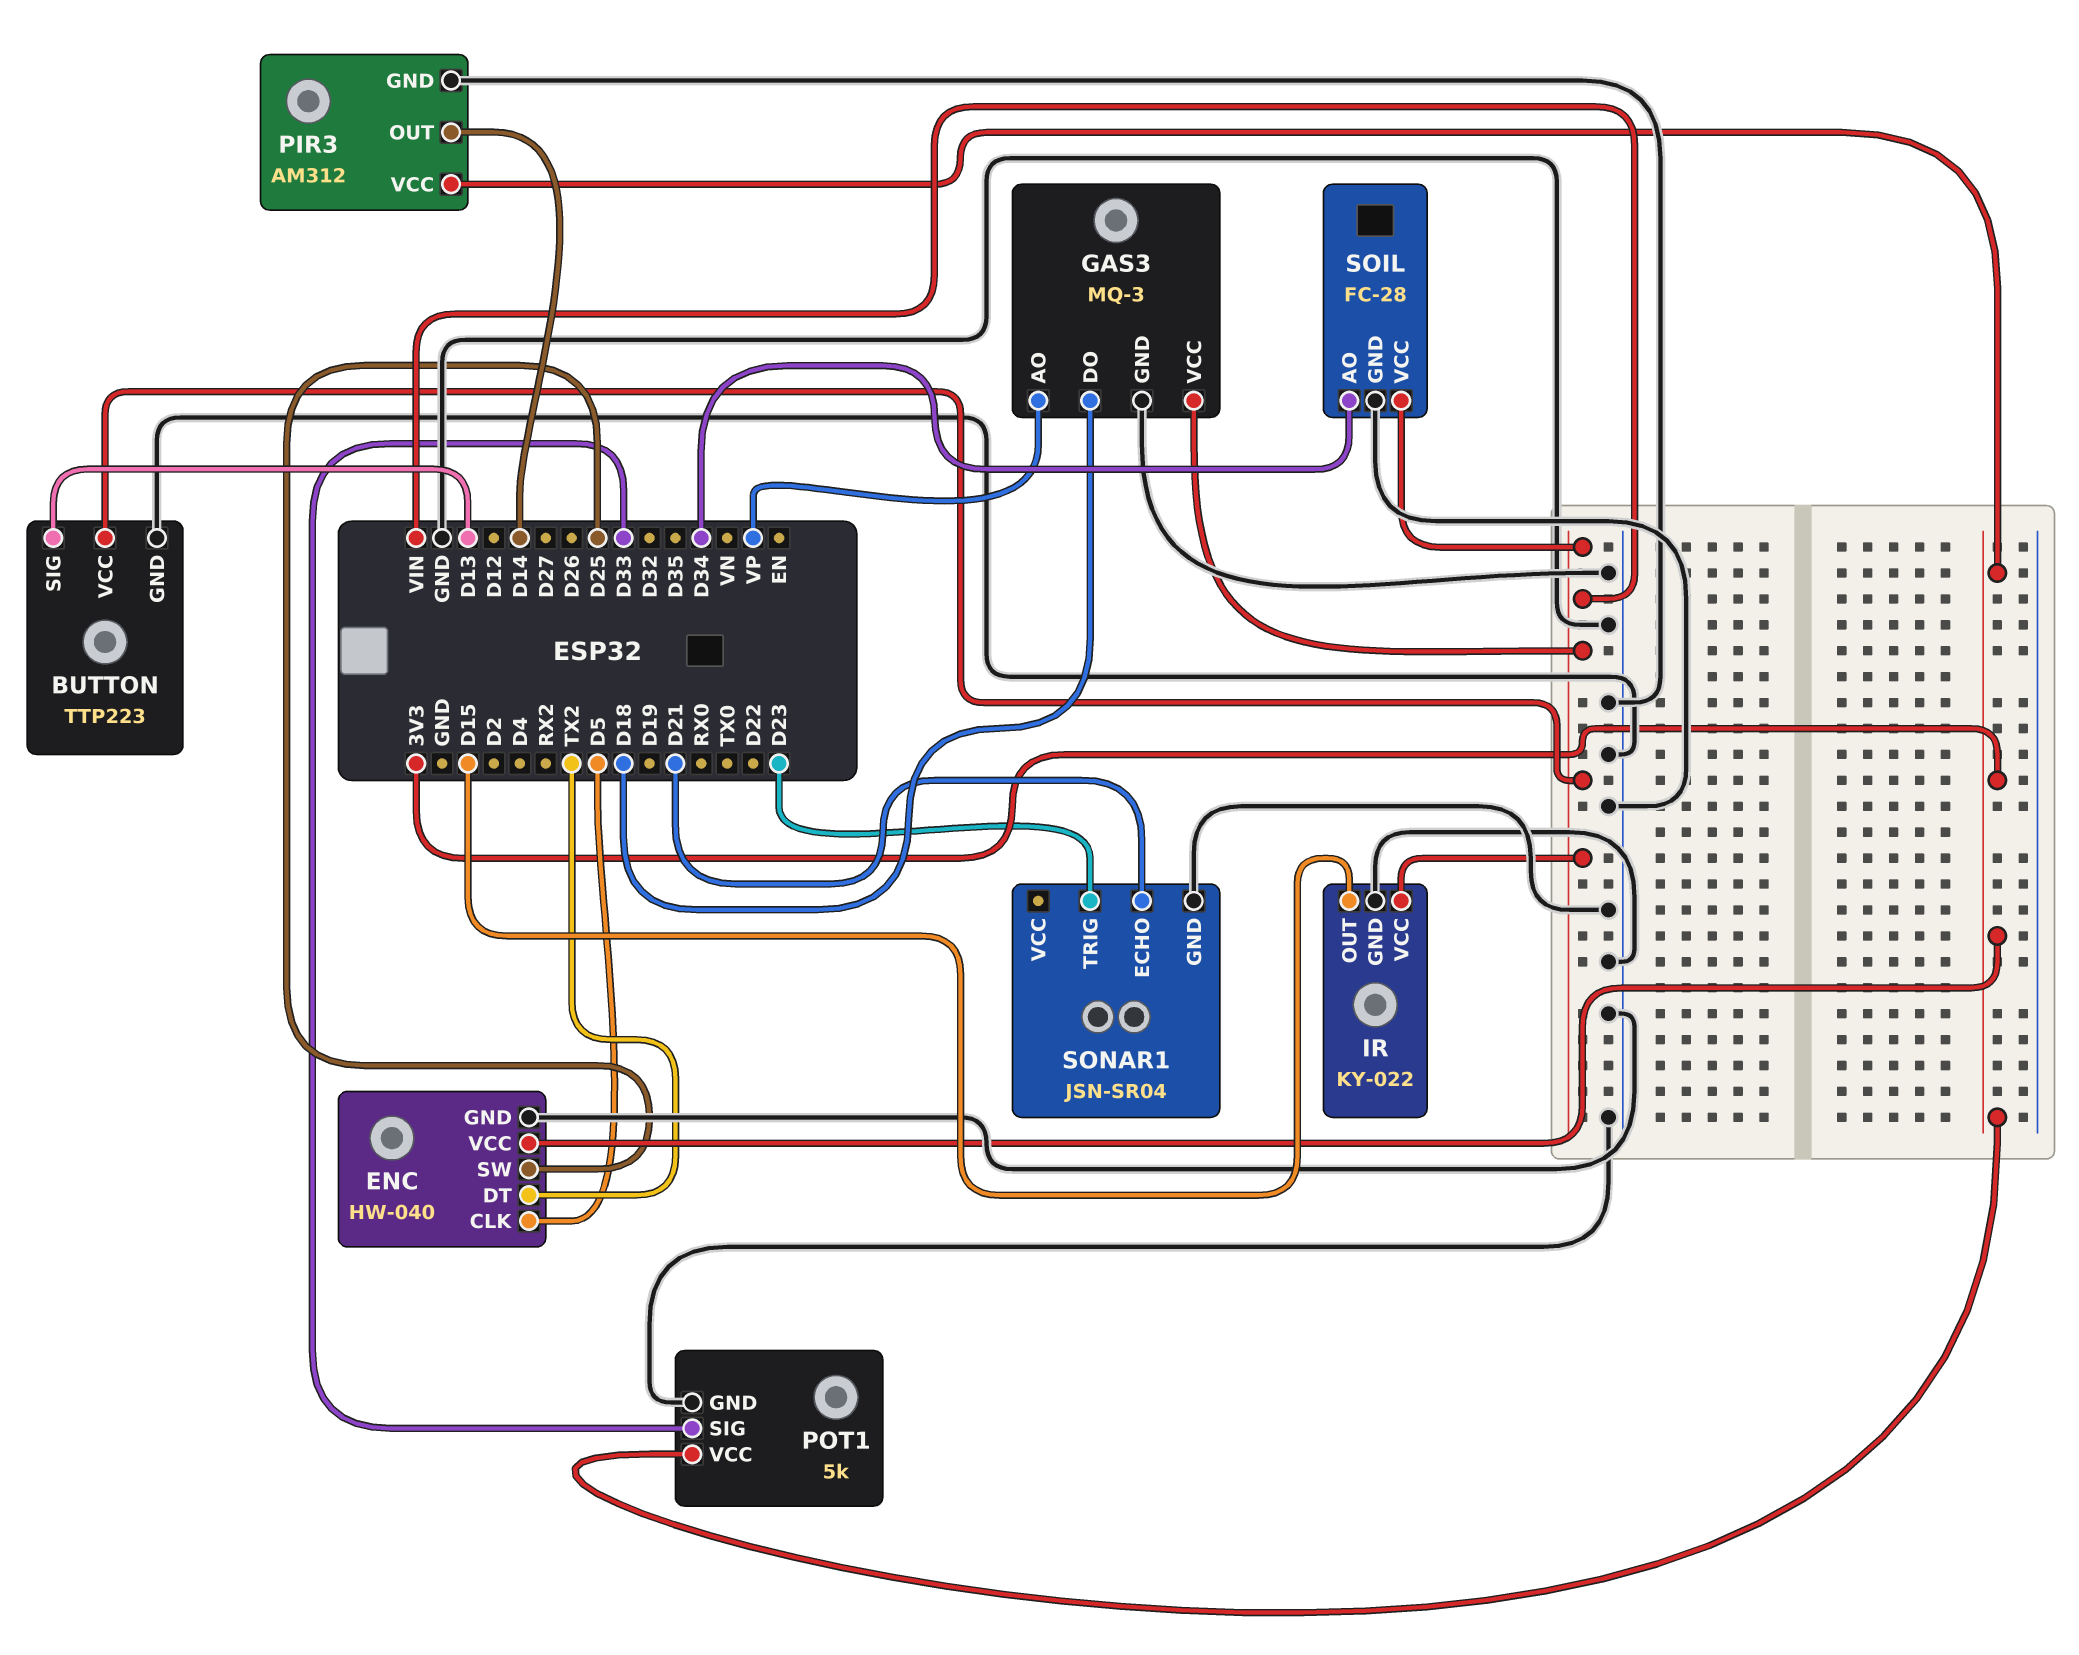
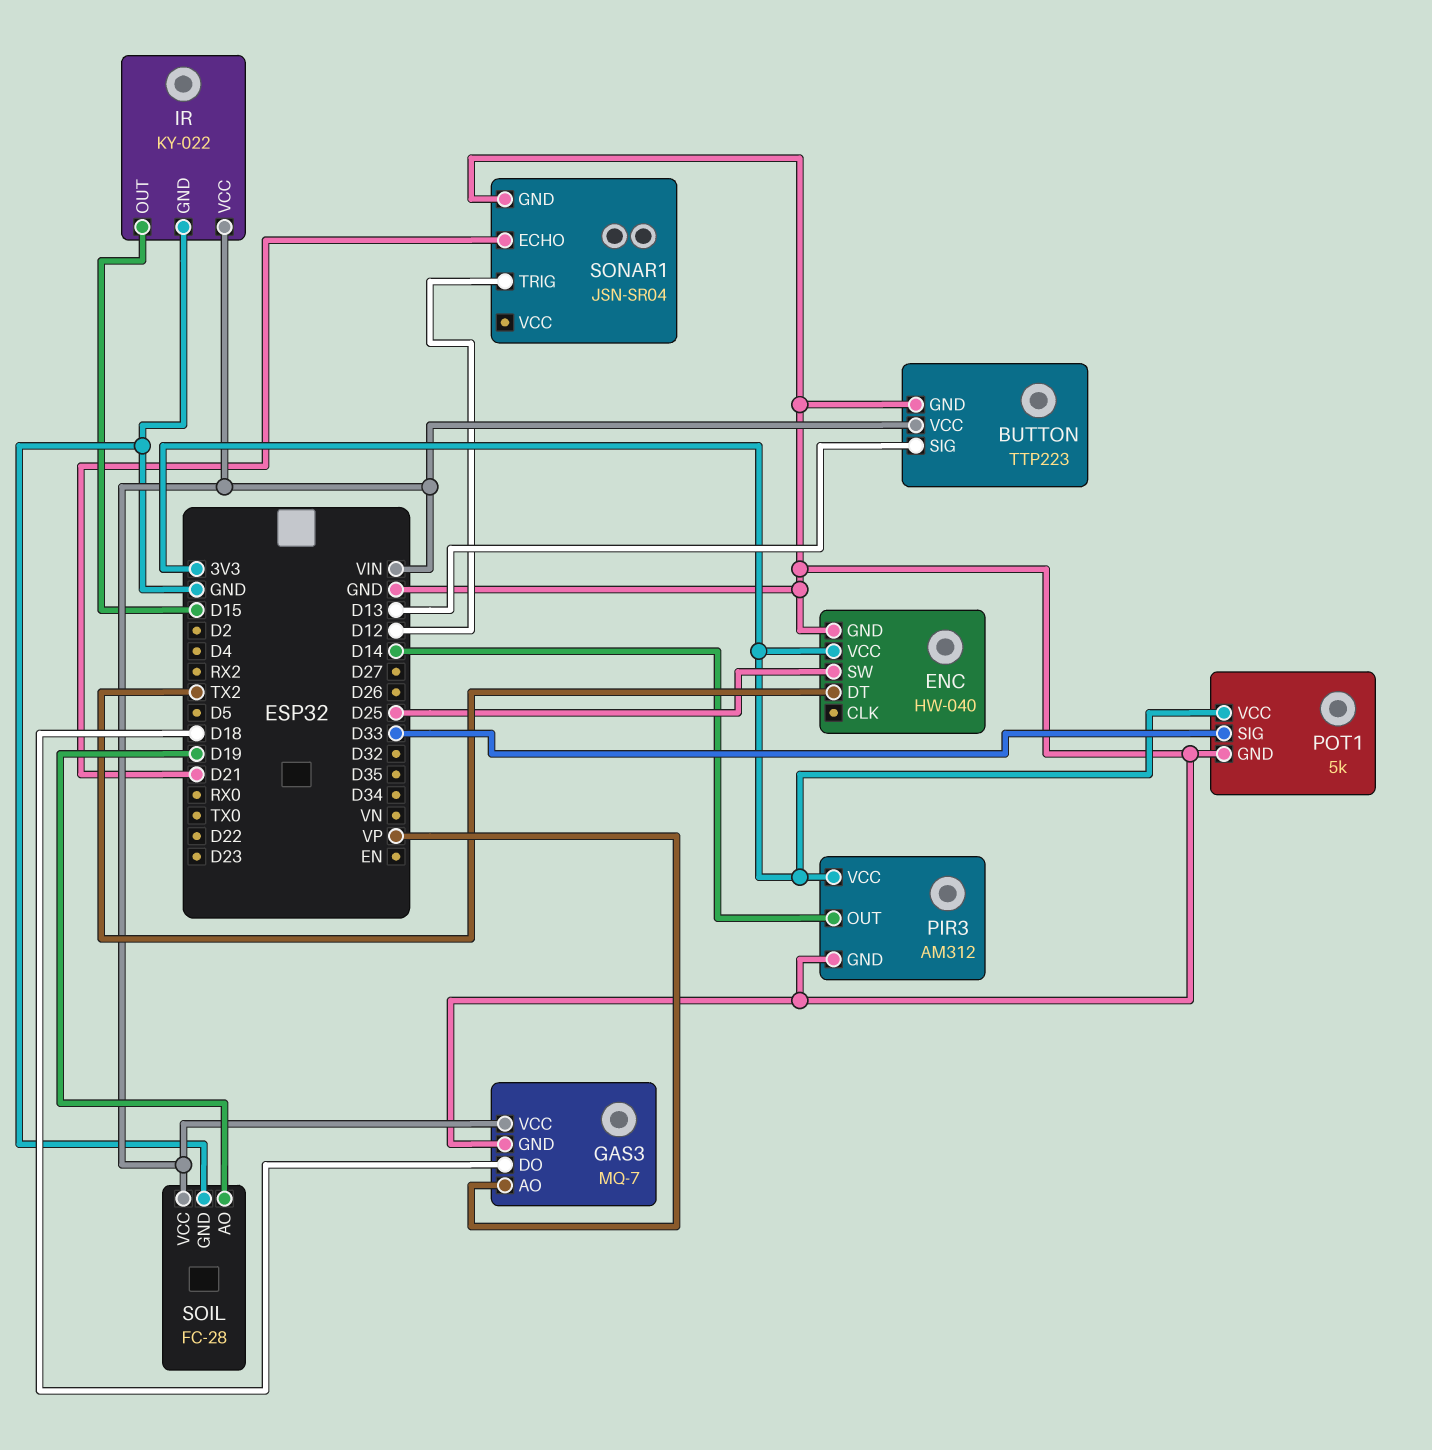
ENC pin CLK: D5 -> none
GAS3: MQ-3 -> MQ-7
SOIL pin AO: D34 -> D19
SONAR1 pin TRIG: D23 -> D12

